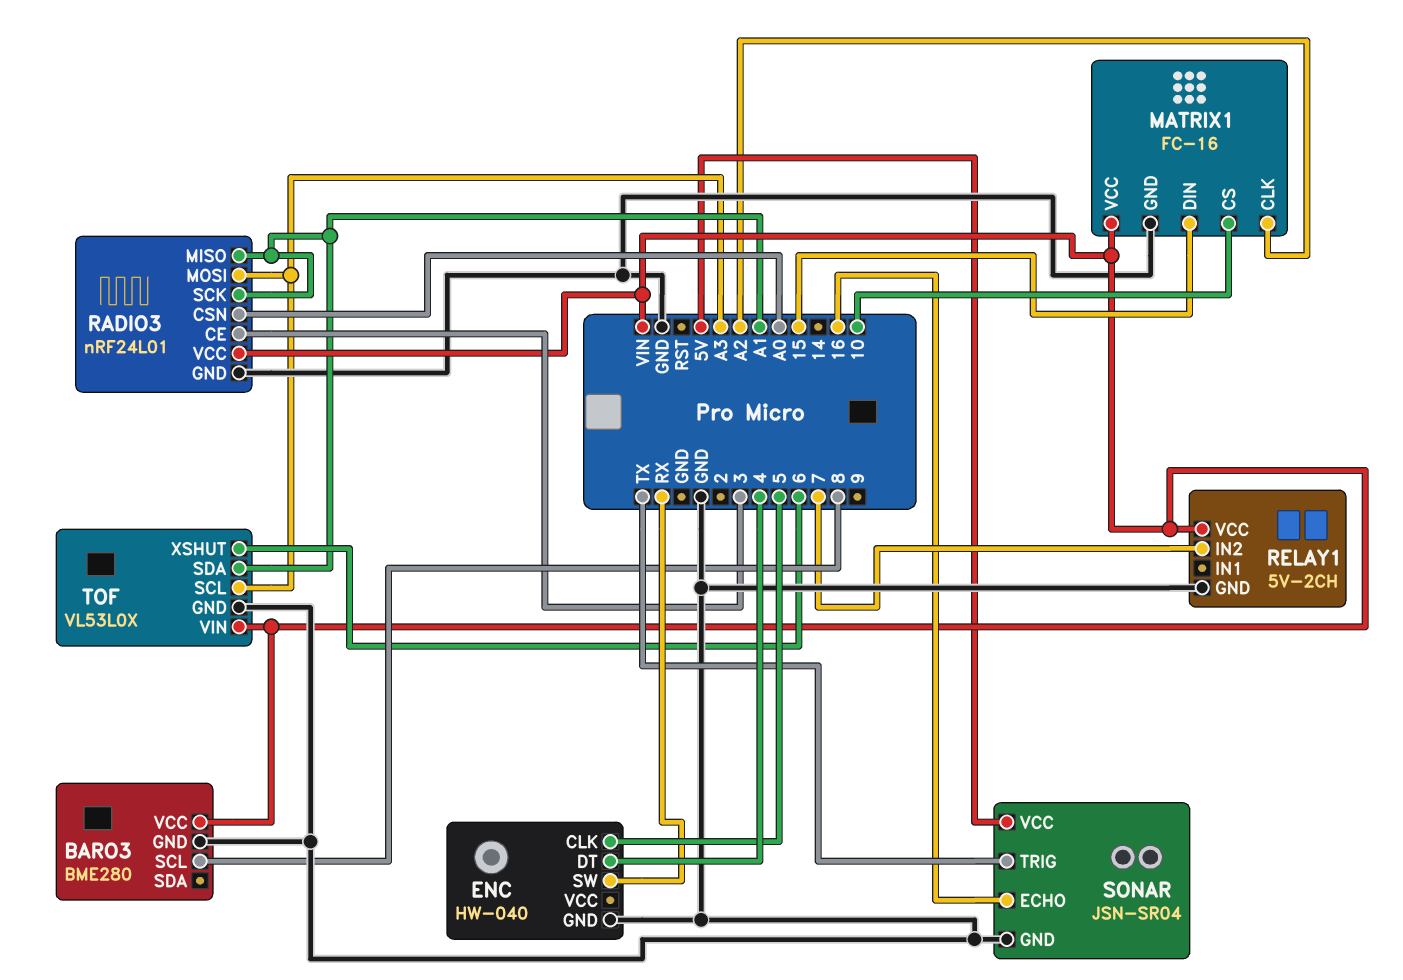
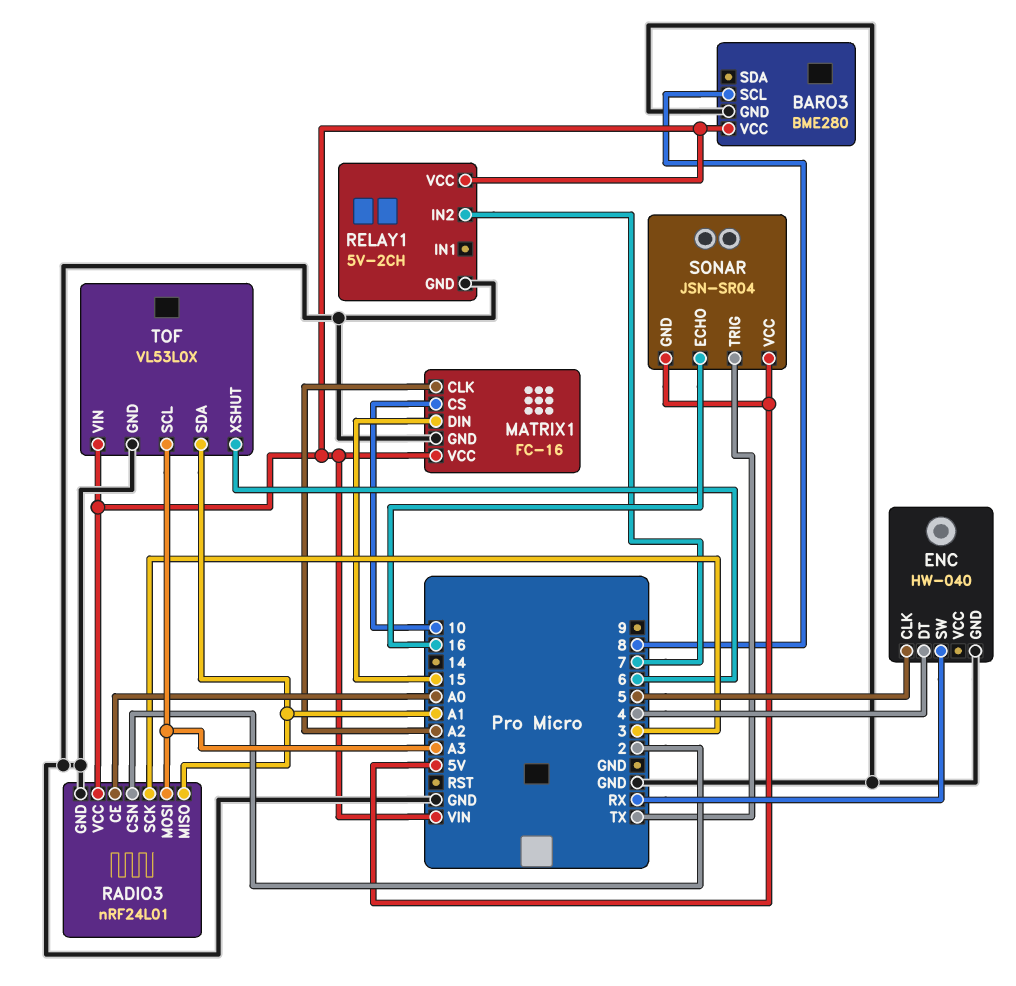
RADIO3 pin CE: 3 -> A0
RADIO3 pin CSN: A0 -> 2
RADIO3 pin SCK: A1 -> 3
SONAR pin GND: GND -> 5V

